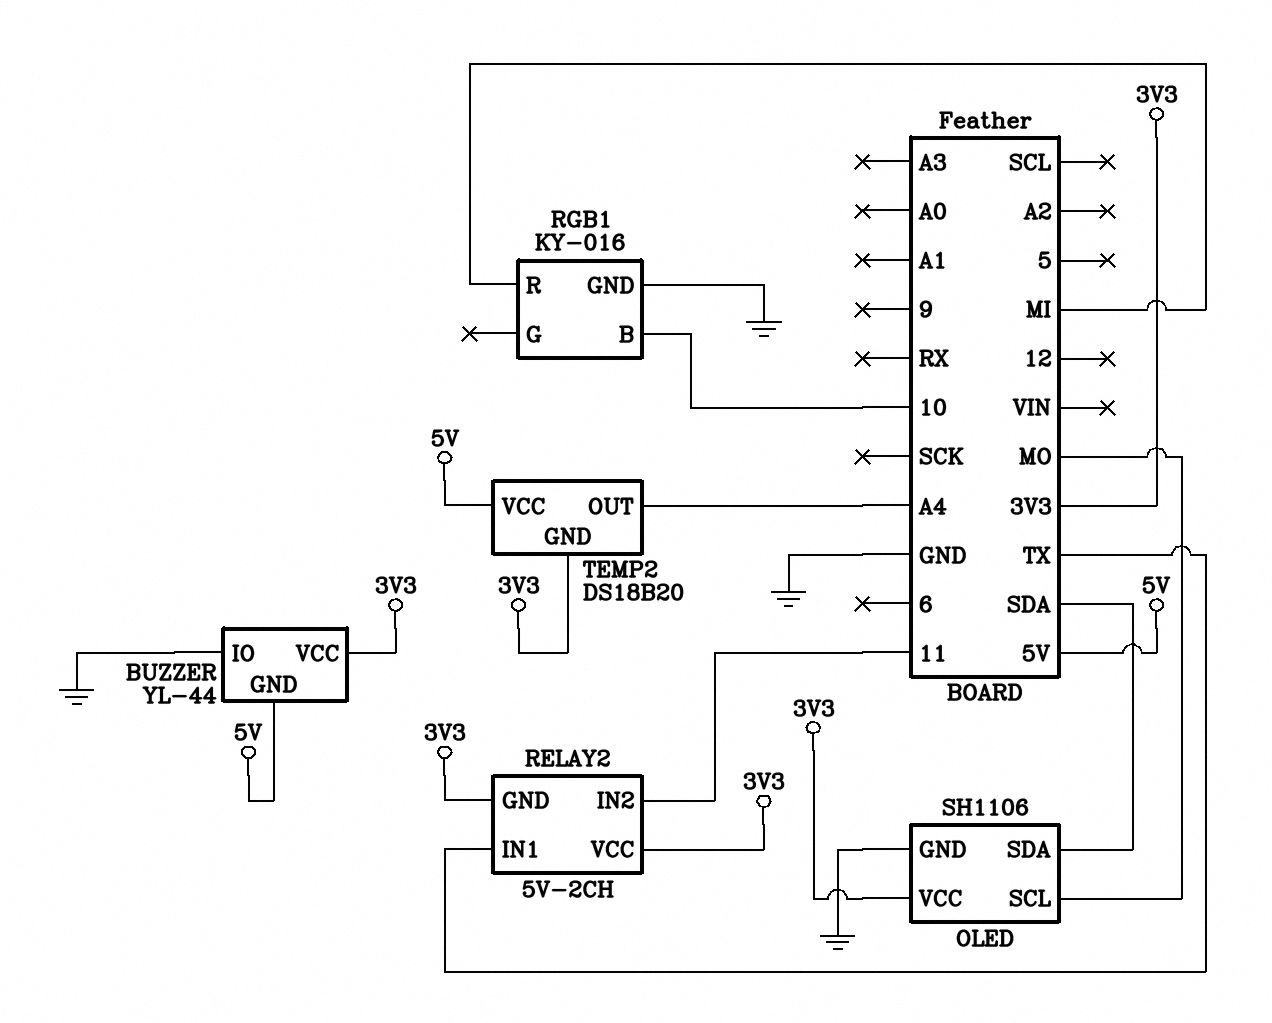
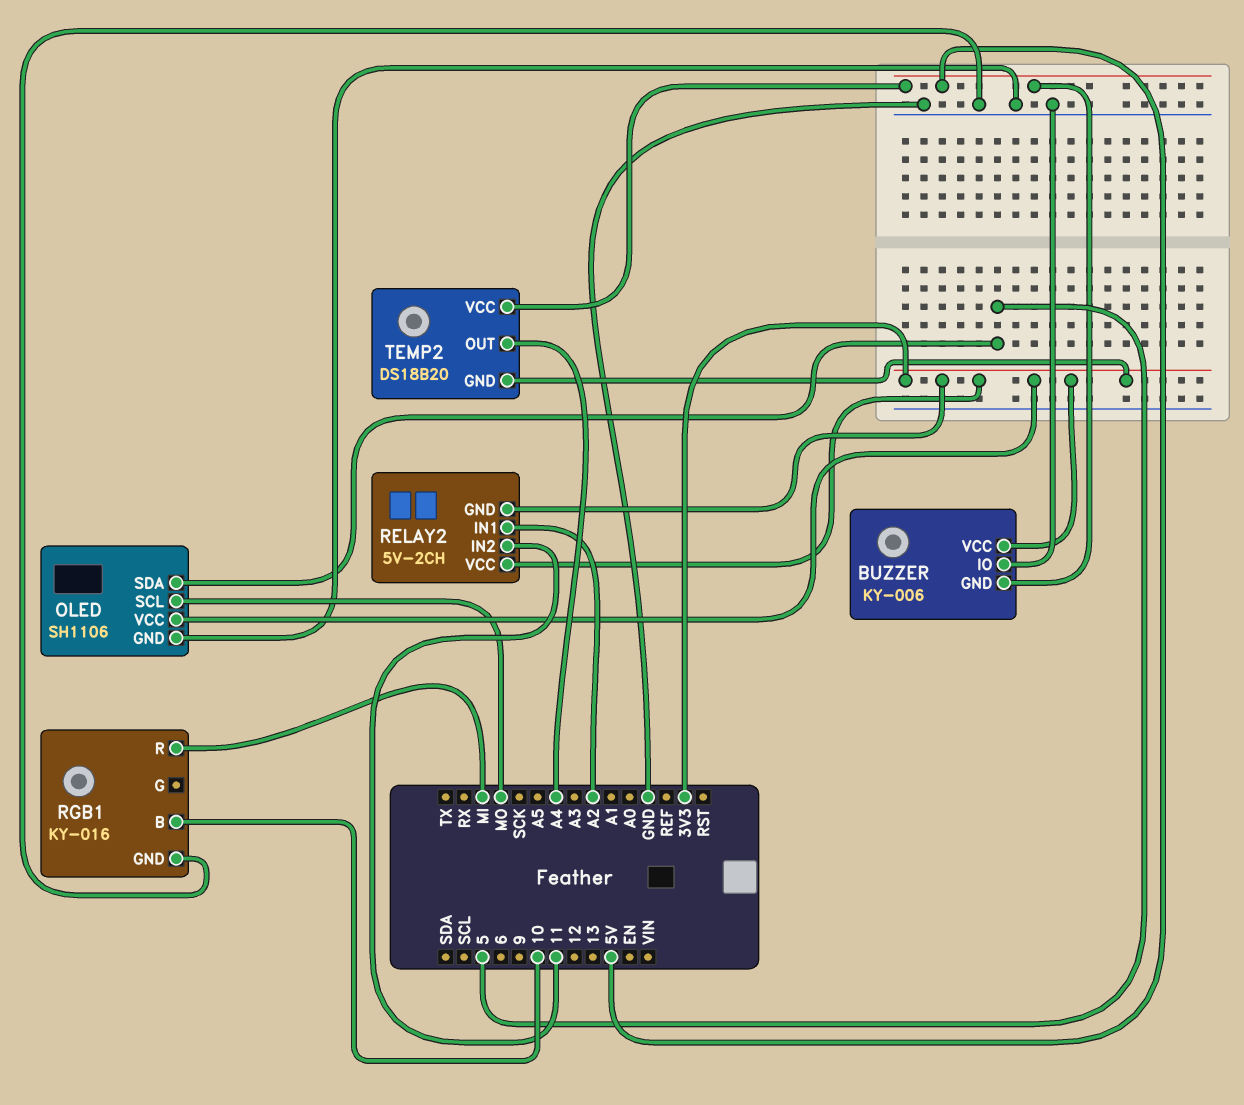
BUZZER: YL-44 -> KY-006
OLED pin SDA: SDA -> 5
RELAY2 pin IN1: TX -> A2

